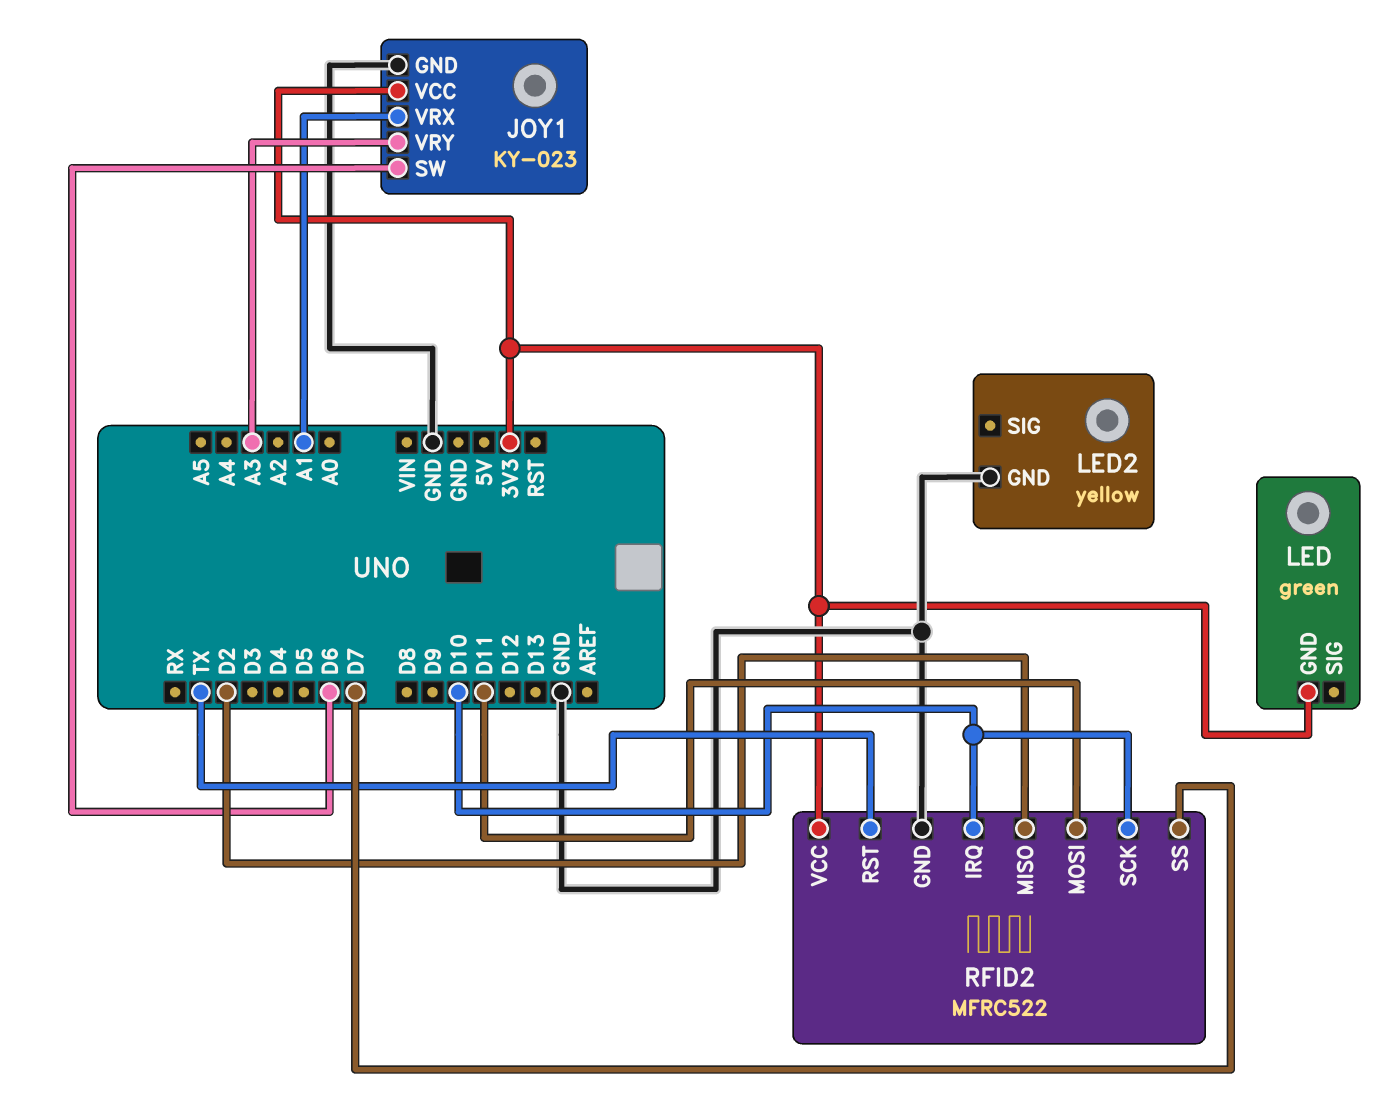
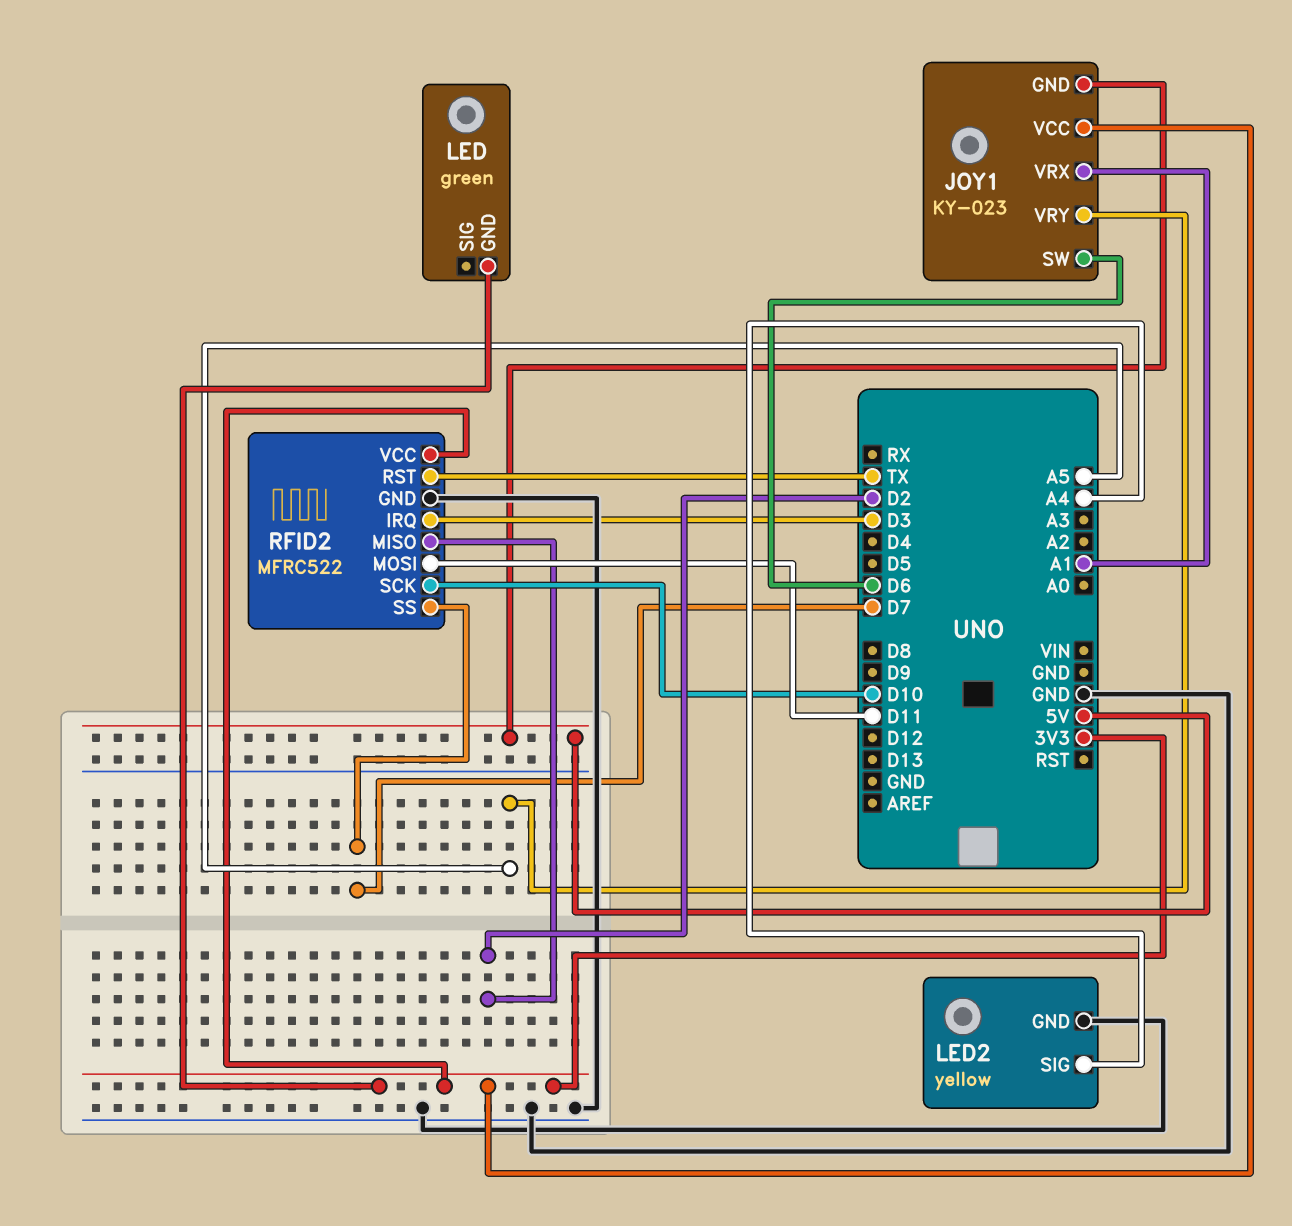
JOY1 pin GND: GND -> 5V
JOY1 pin VRY: A3 -> A5
LED2 pin SIG: none -> A4
RFID2 pin IRQ: D10 -> D3

